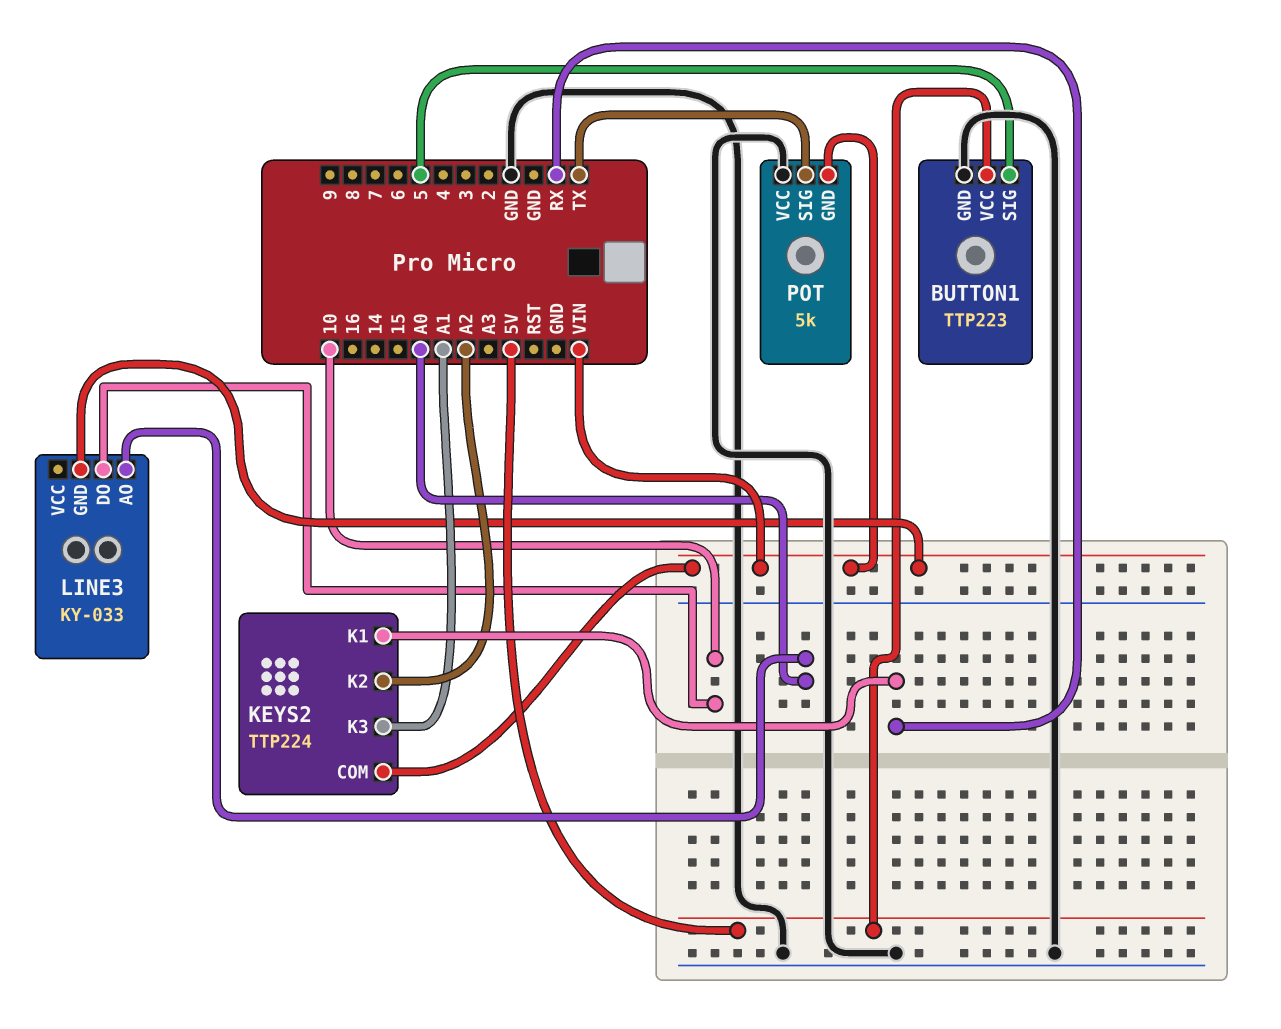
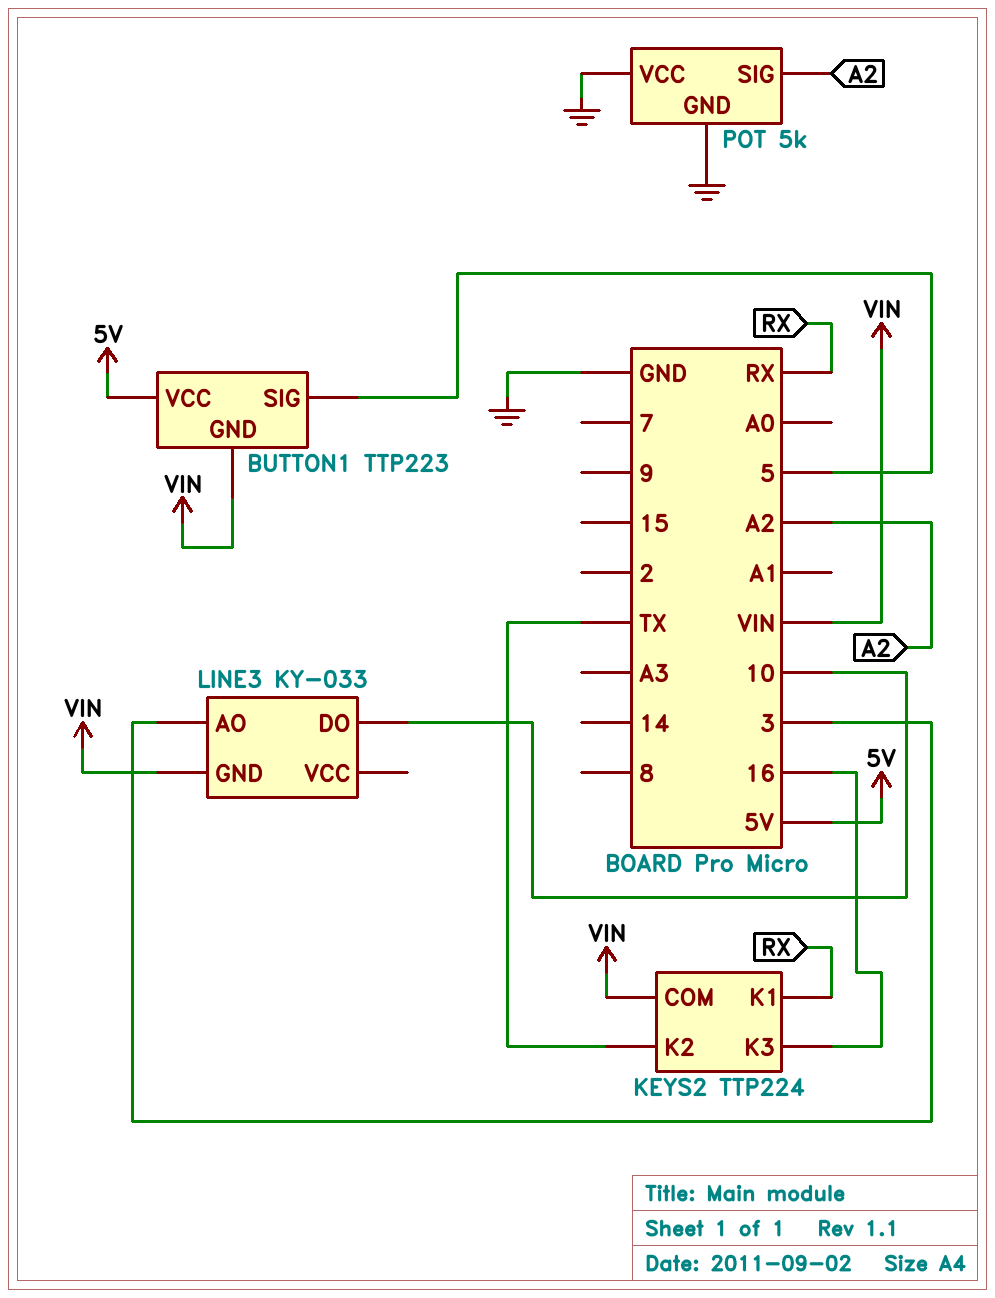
BUTTON1 pin GND: GND -> VIN
KEYS2 pin K2: A2 -> TX
KEYS2 pin K3: A1 -> 16
LINE3 pin AO: A0 -> 3
POT pin GND: VIN -> GND
POT pin SIG: TX -> A2

